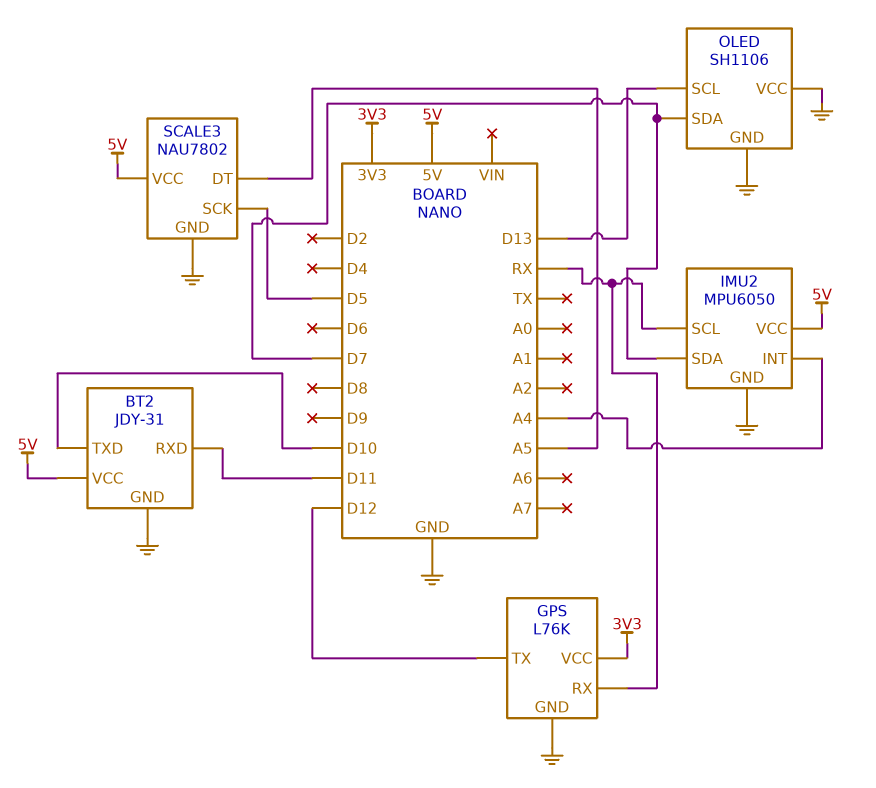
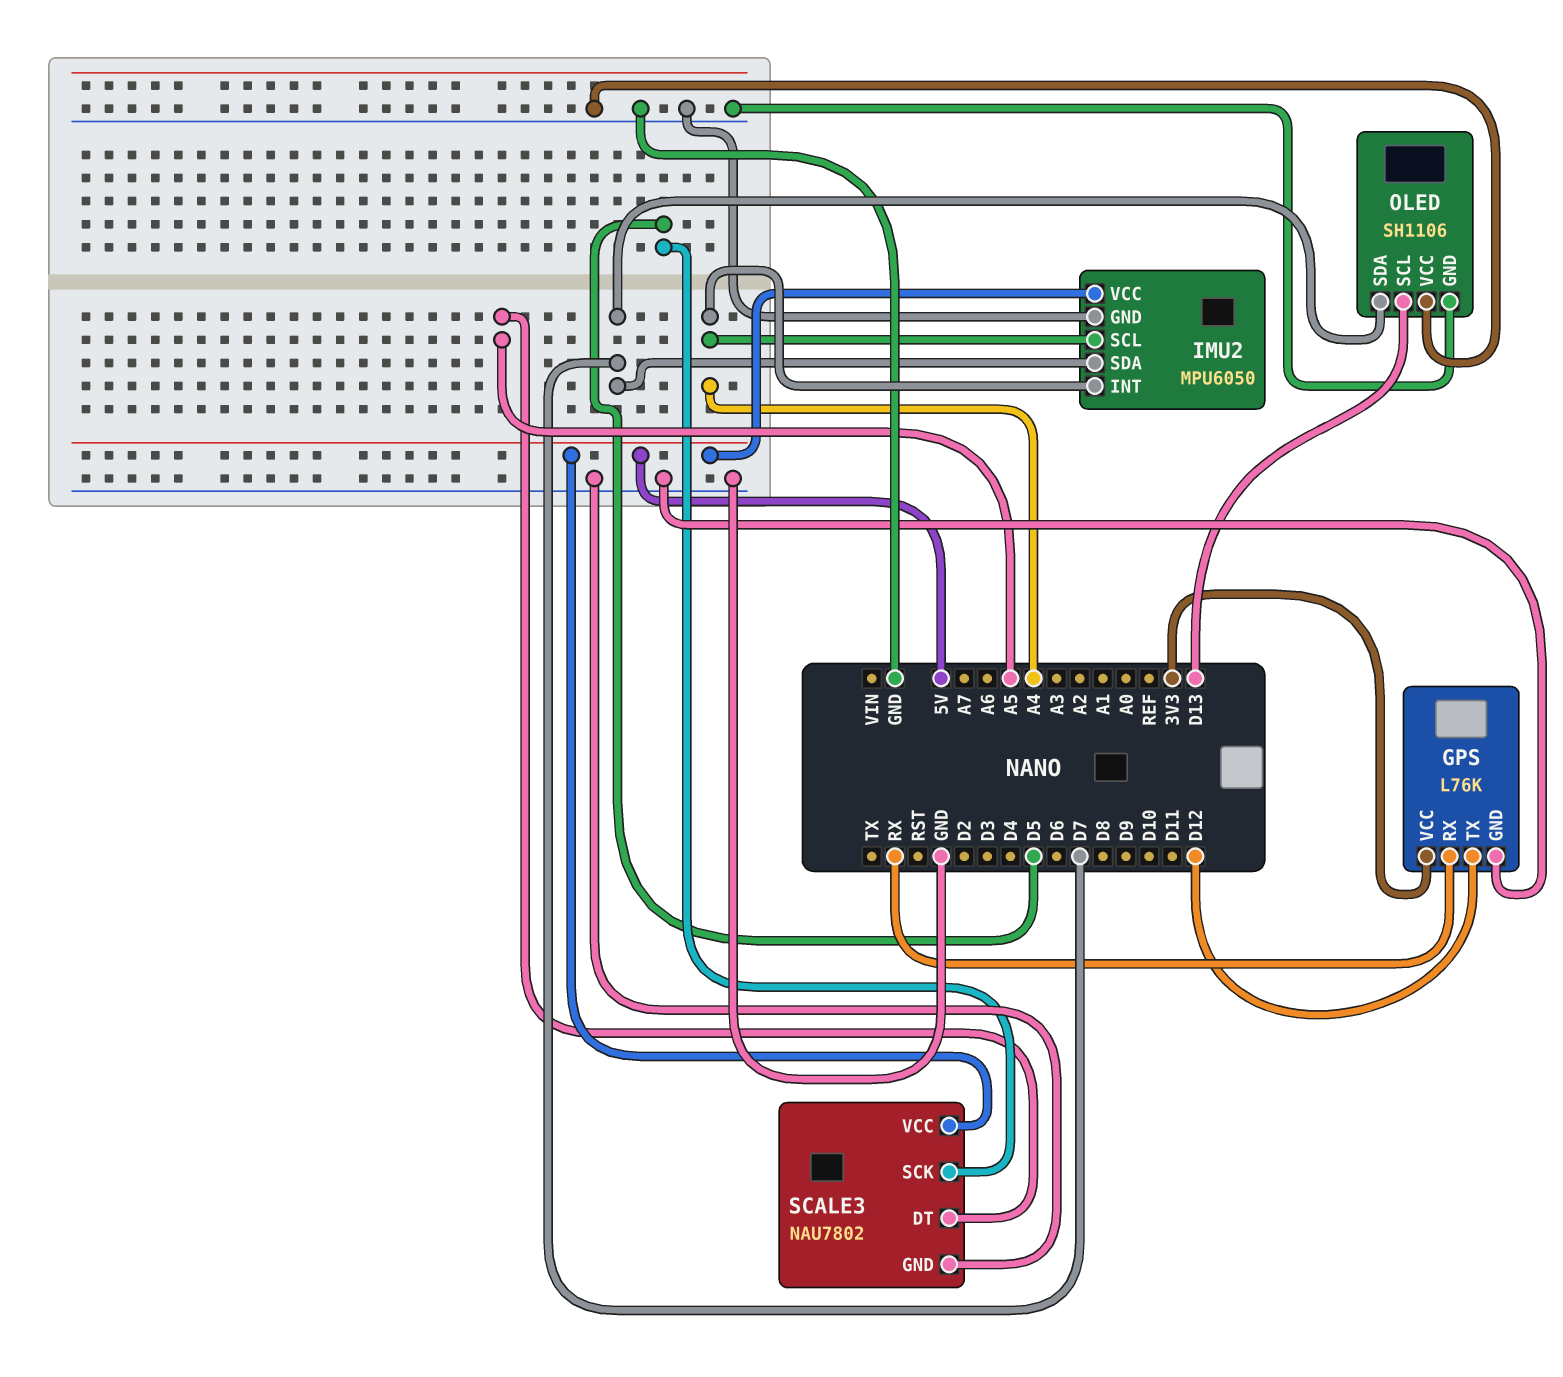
BT2: JDY-31 -> none
BT2 pin GND: GND -> none
BT2 pin RXD: D11 -> none
BT2 pin TXD: D10 -> none
BT2 pin VCC: 5V -> none
IMU2 pin SCL: RX -> A4

